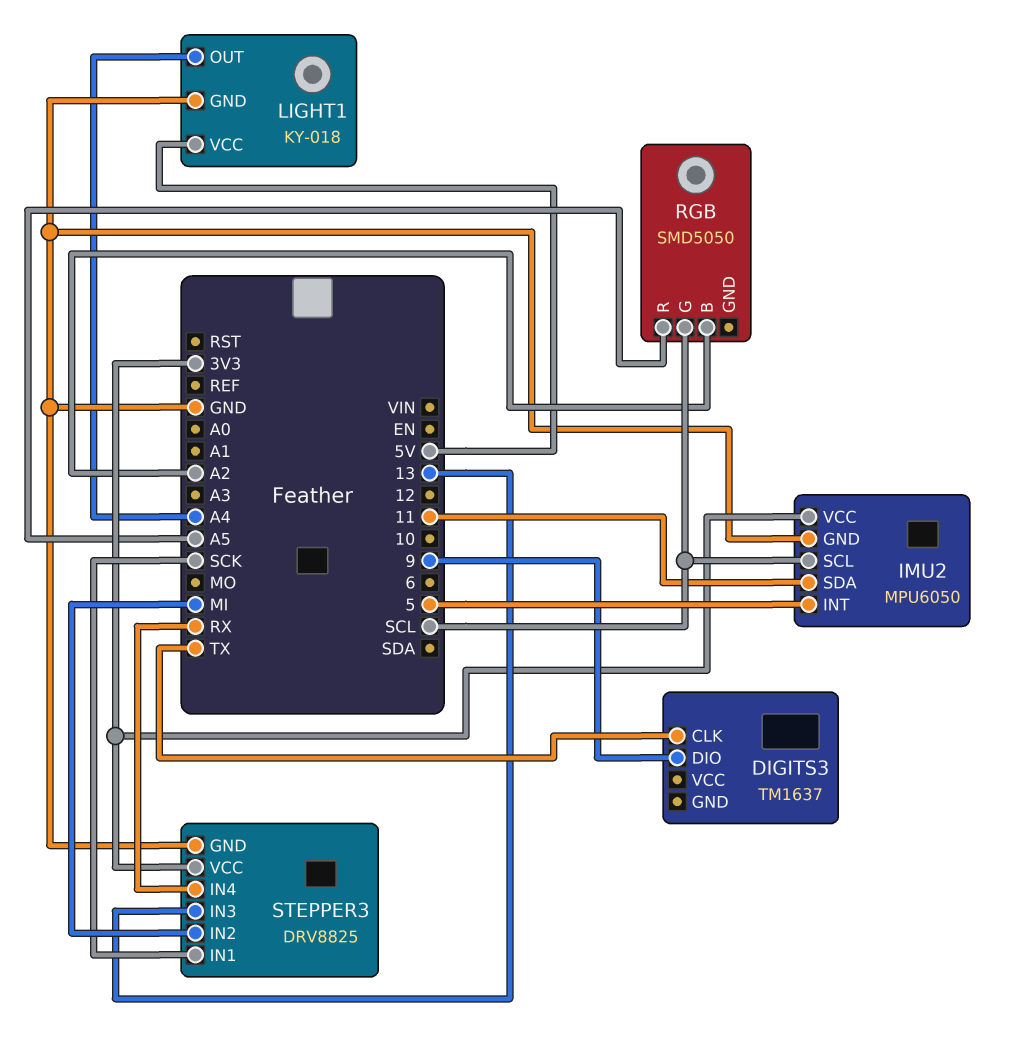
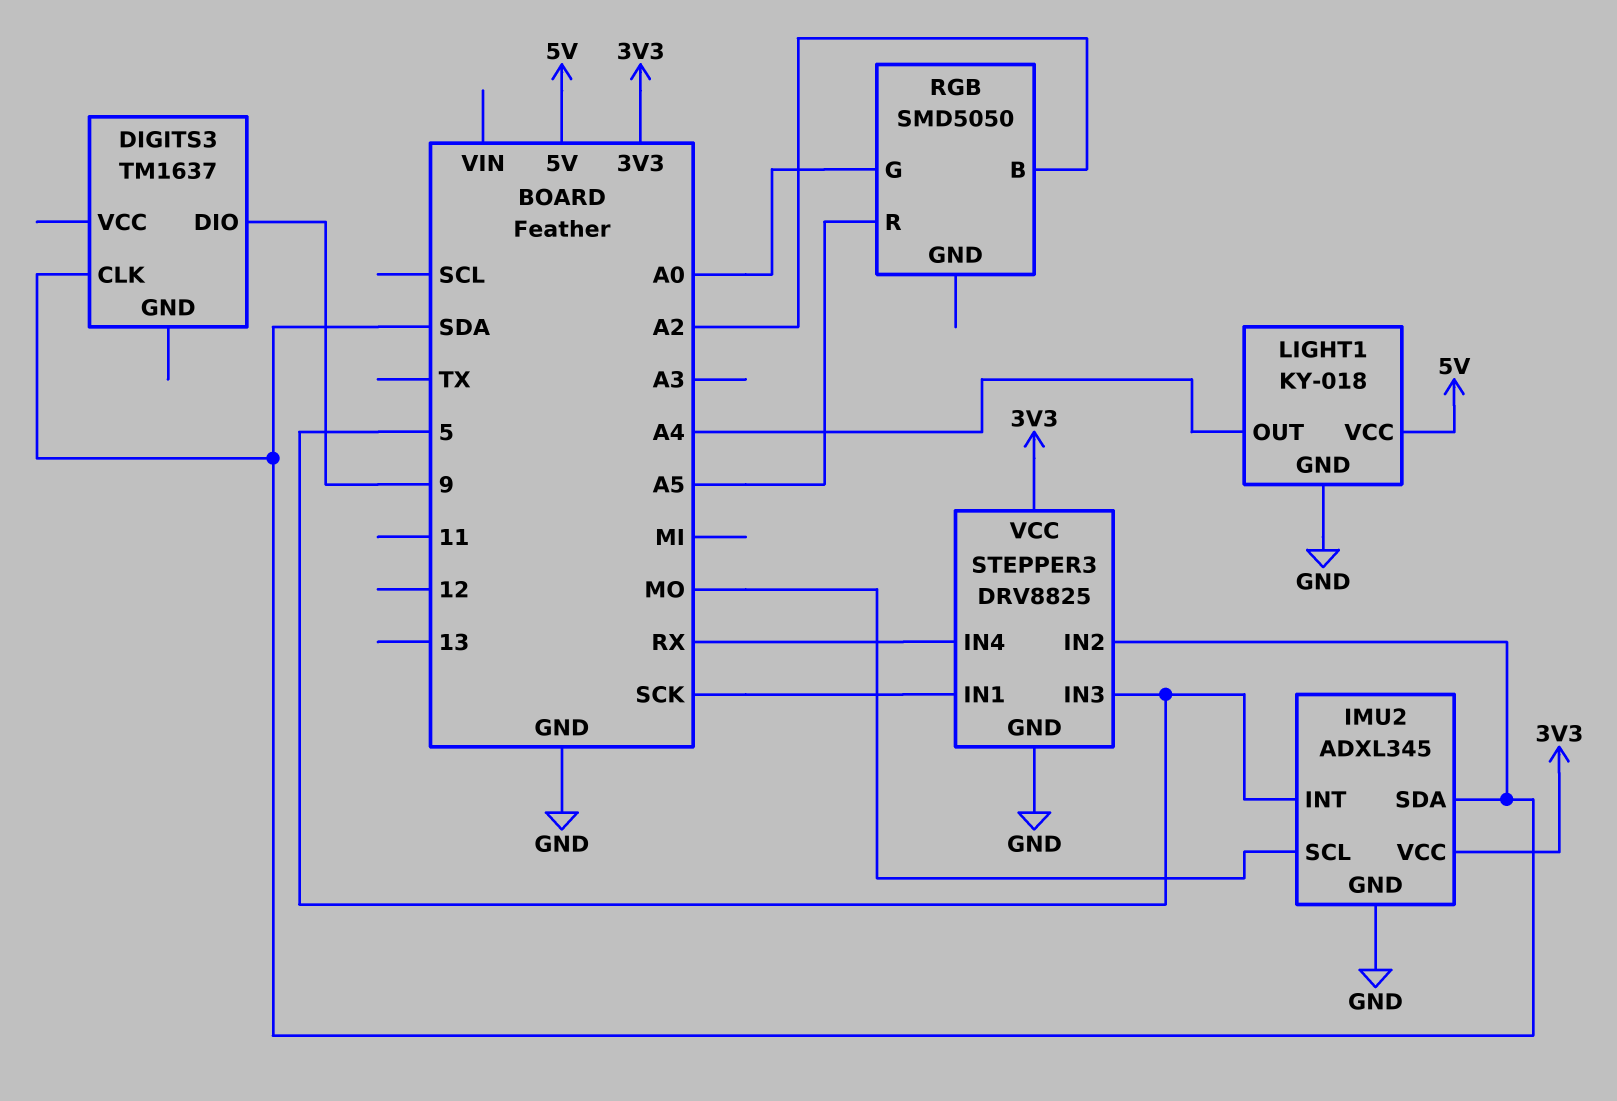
DIGITS3 pin CLK: TX -> SDA
IMU2: MPU6050 -> ADXL345
IMU2 pin SCL: SCL -> MO
IMU2 pin SDA: 11 -> SDA
RGB pin G: SCL -> A0
STEPPER3 pin IN2: MI -> SDA
STEPPER3 pin IN3: 13 -> 5

